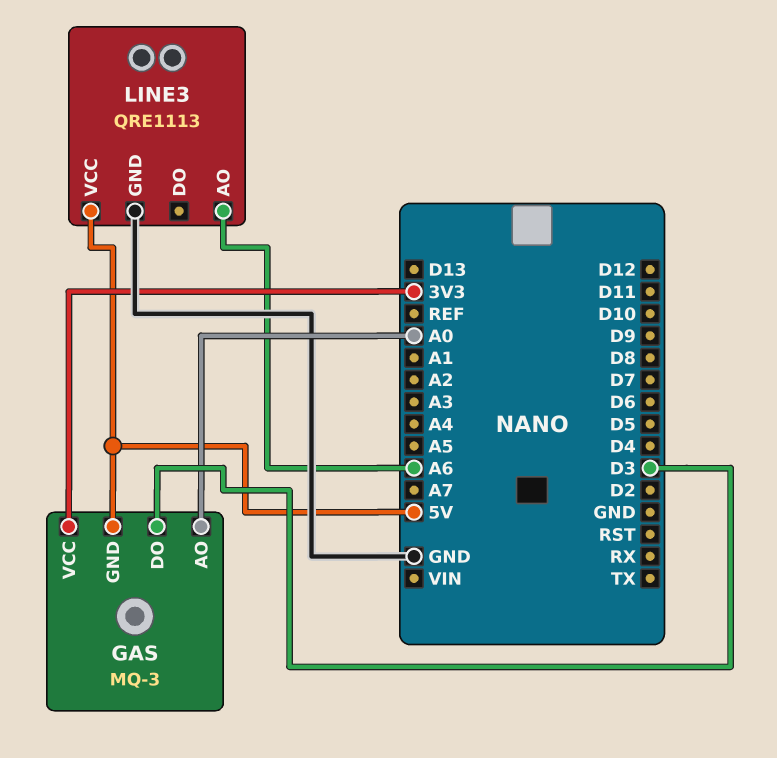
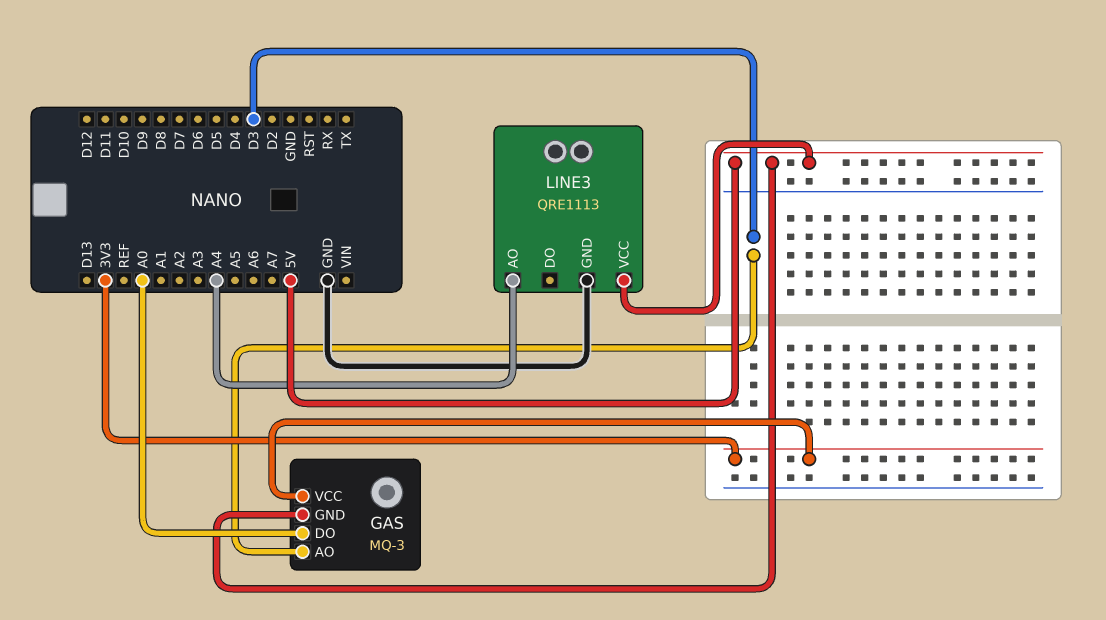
GAS pin AO: A0 -> D3
GAS pin DO: D3 -> A0
LINE3 pin AO: A6 -> A4

